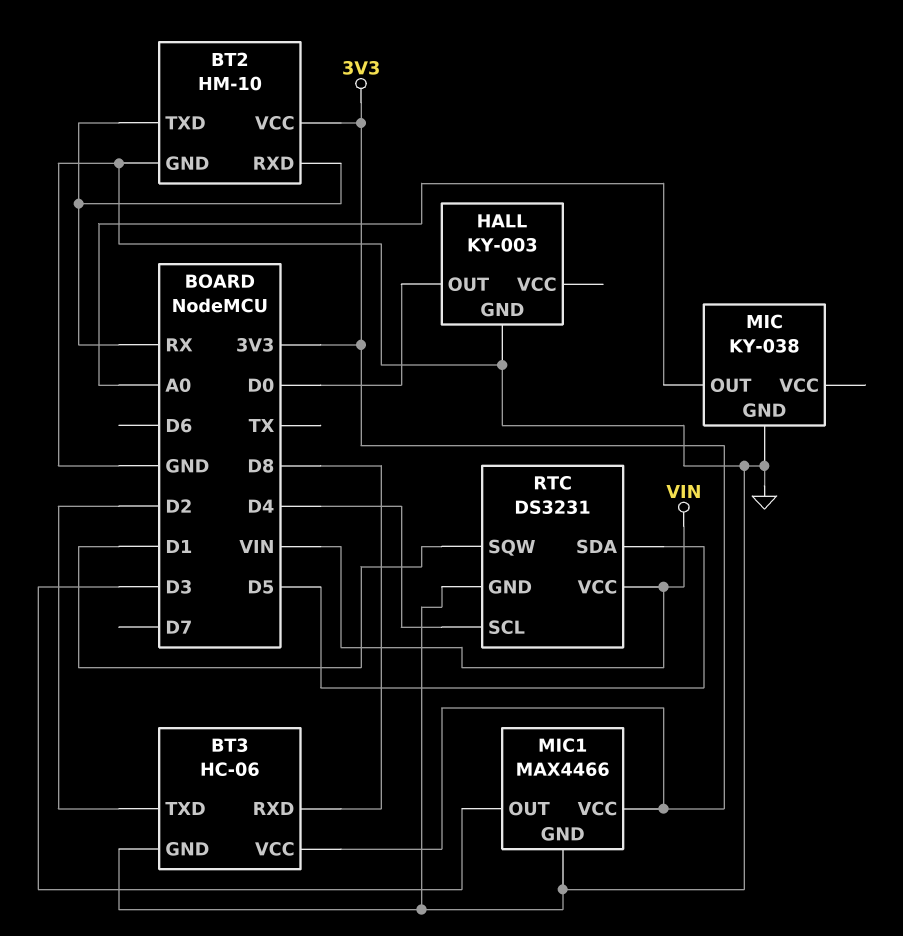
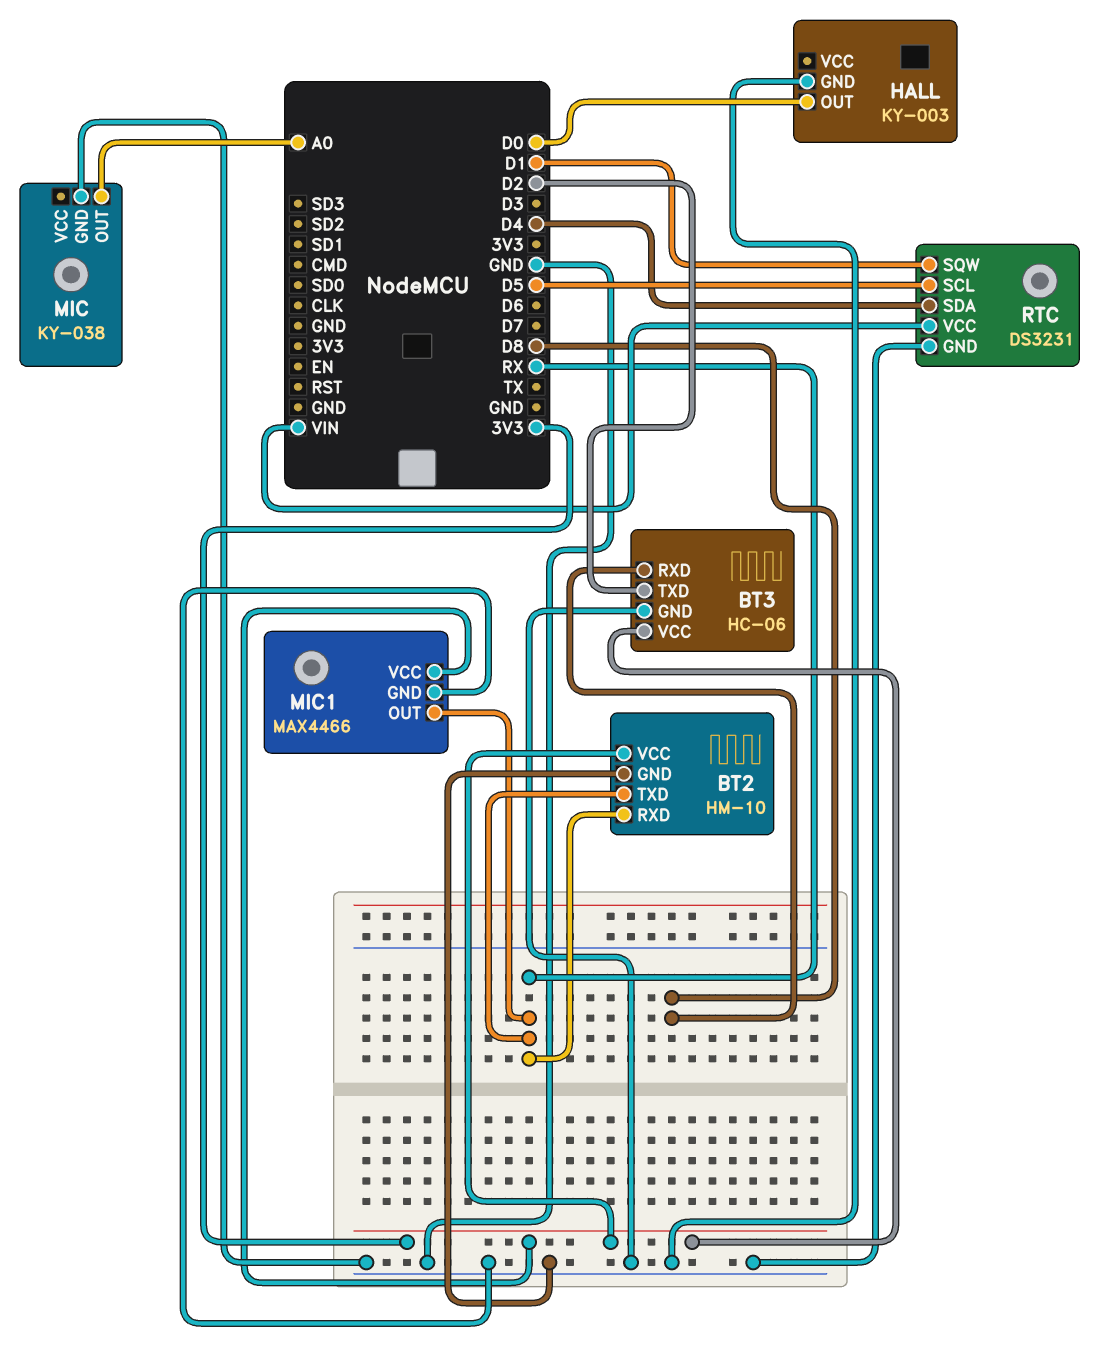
MIC1 pin OUT: D3 -> RX
RTC pin SCL: D4 -> D5
RTC pin SDA: D5 -> D4

